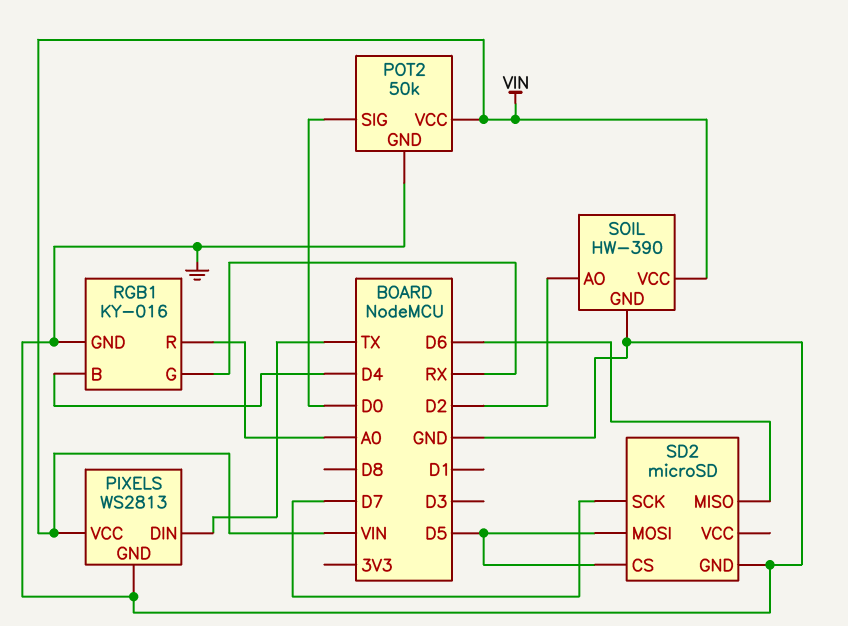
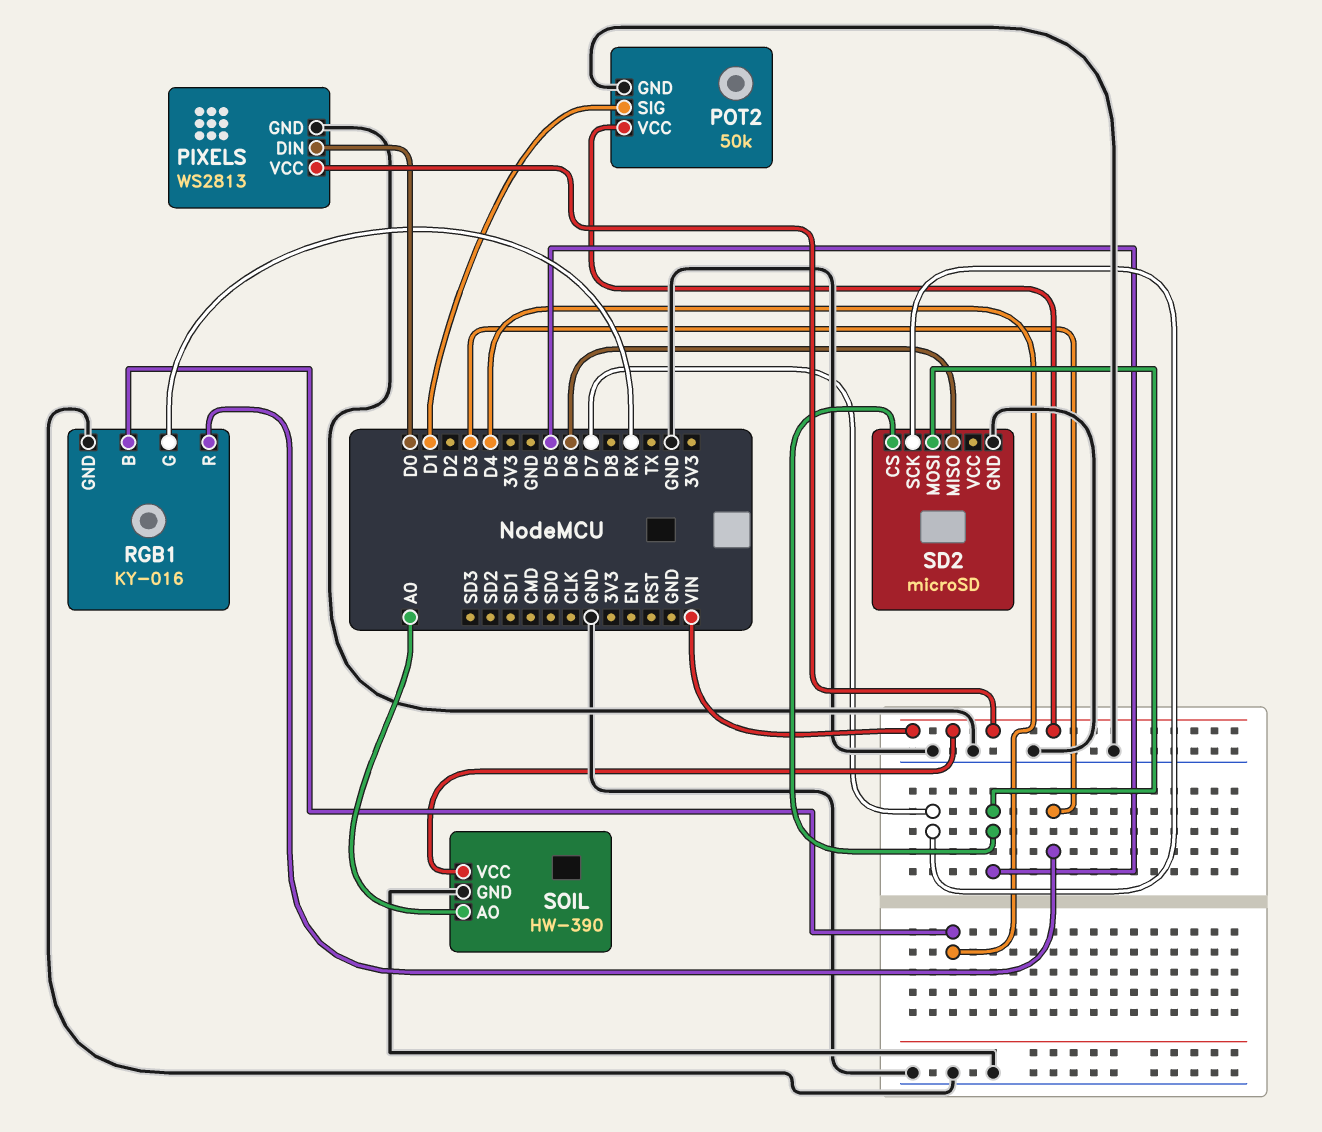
PIXELS pin DIN: TX -> D0
POT2 pin SIG: D0 -> D1
RGB1 pin R: A0 -> D3
SOIL pin AO: D2 -> A0

